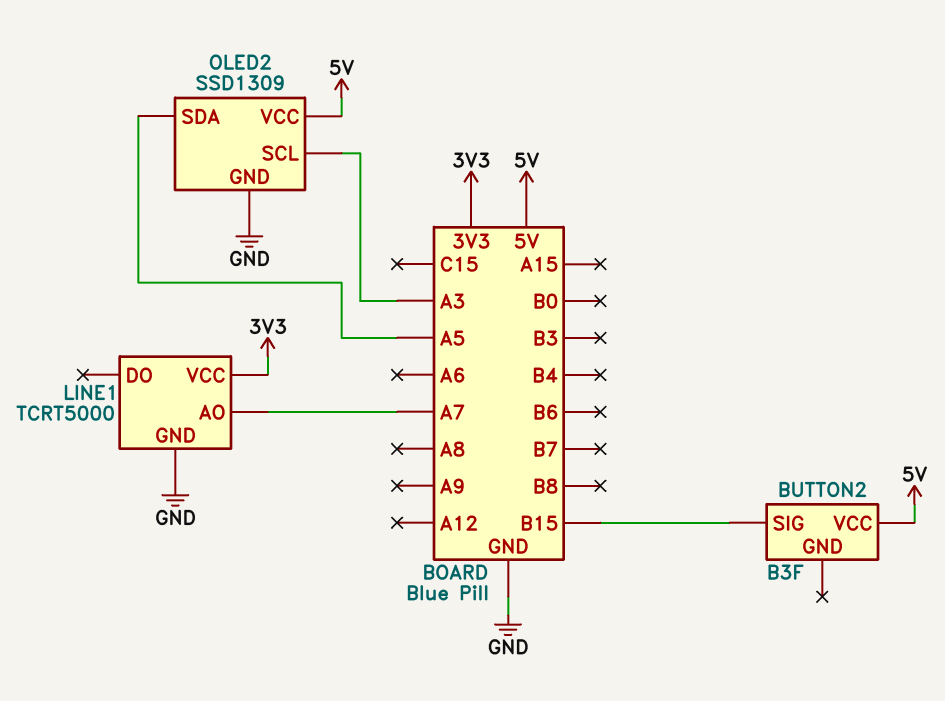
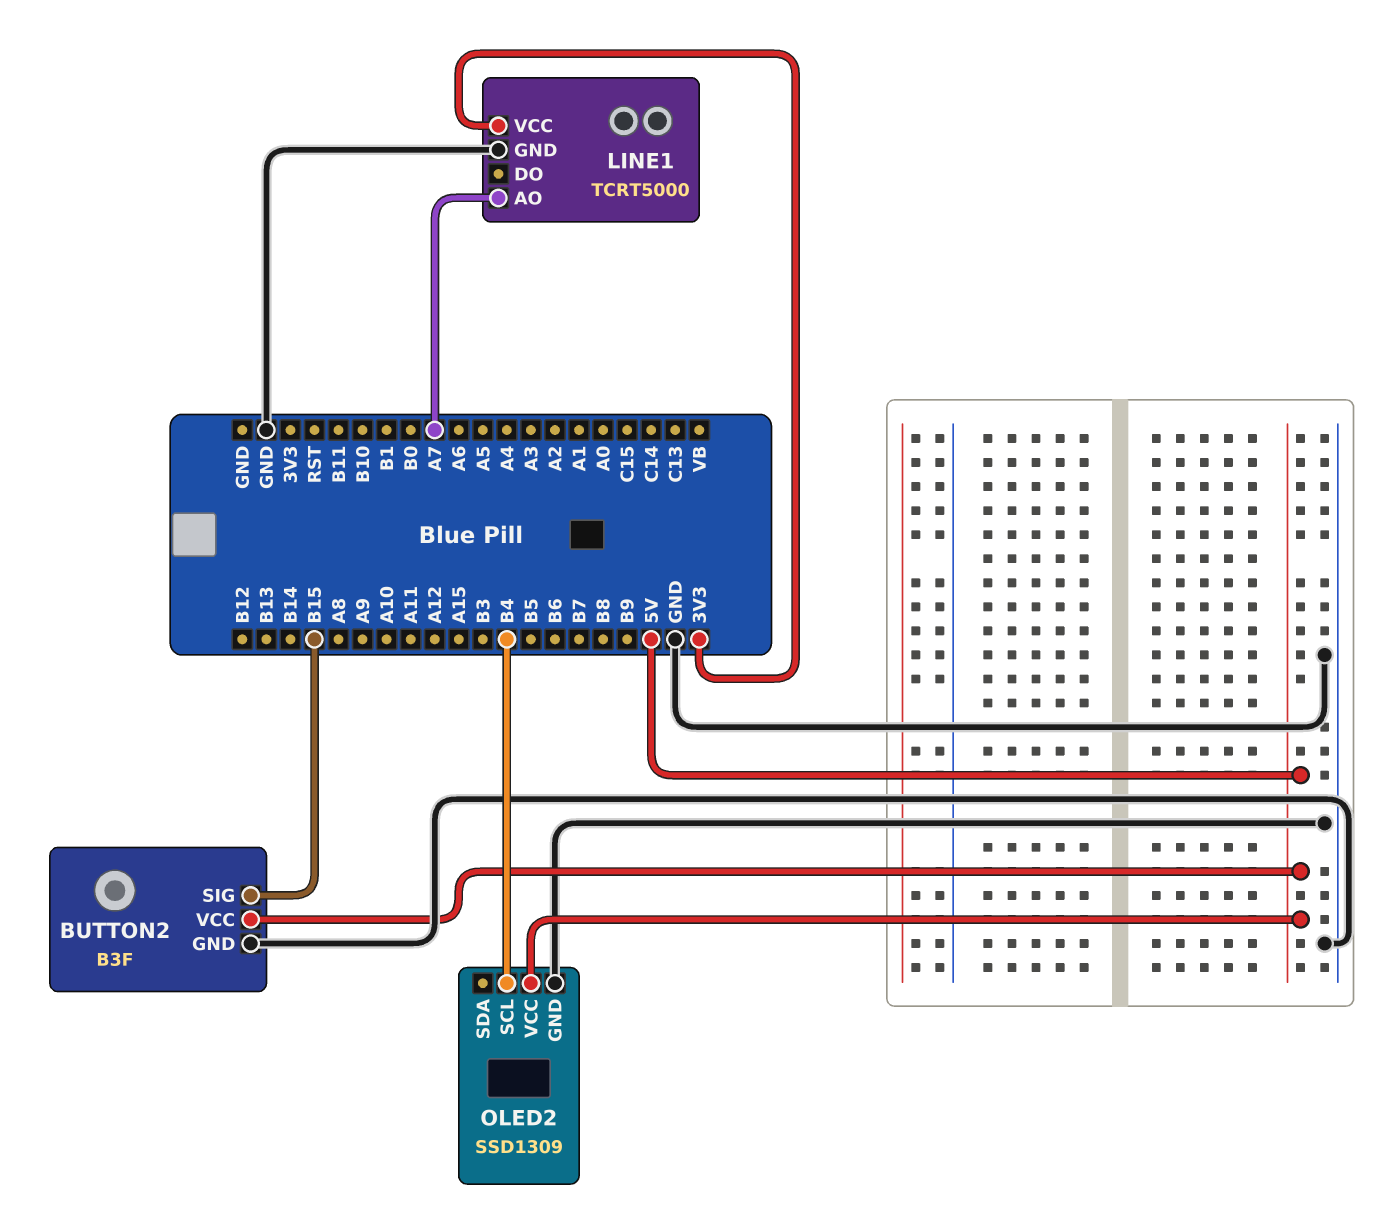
BUTTON2 pin GND: none -> GND
OLED2 pin SCL: A3 -> B4
OLED2 pin SDA: A5 -> none

